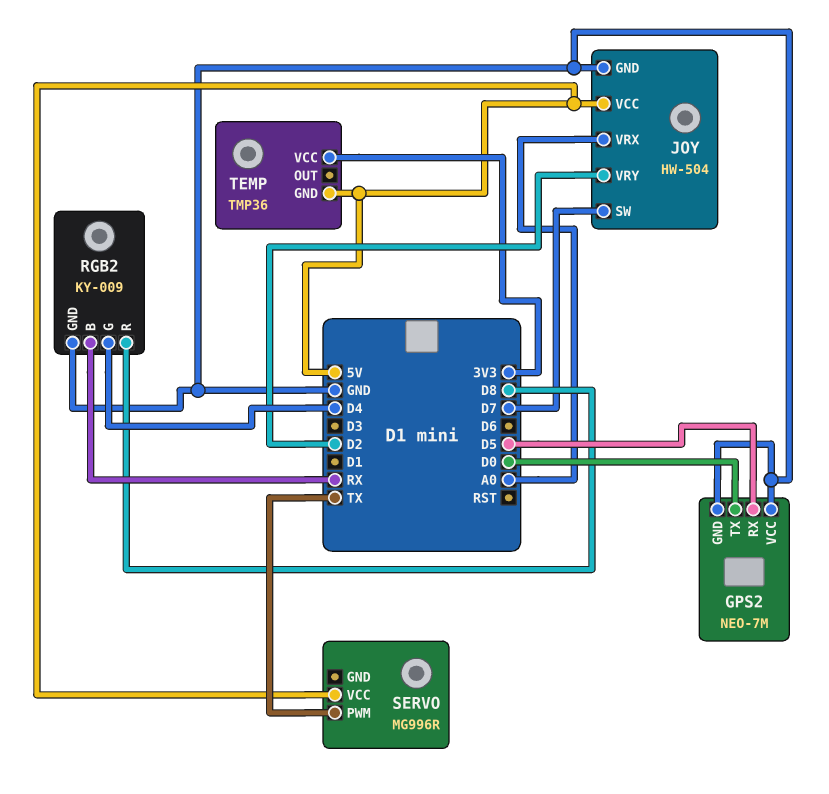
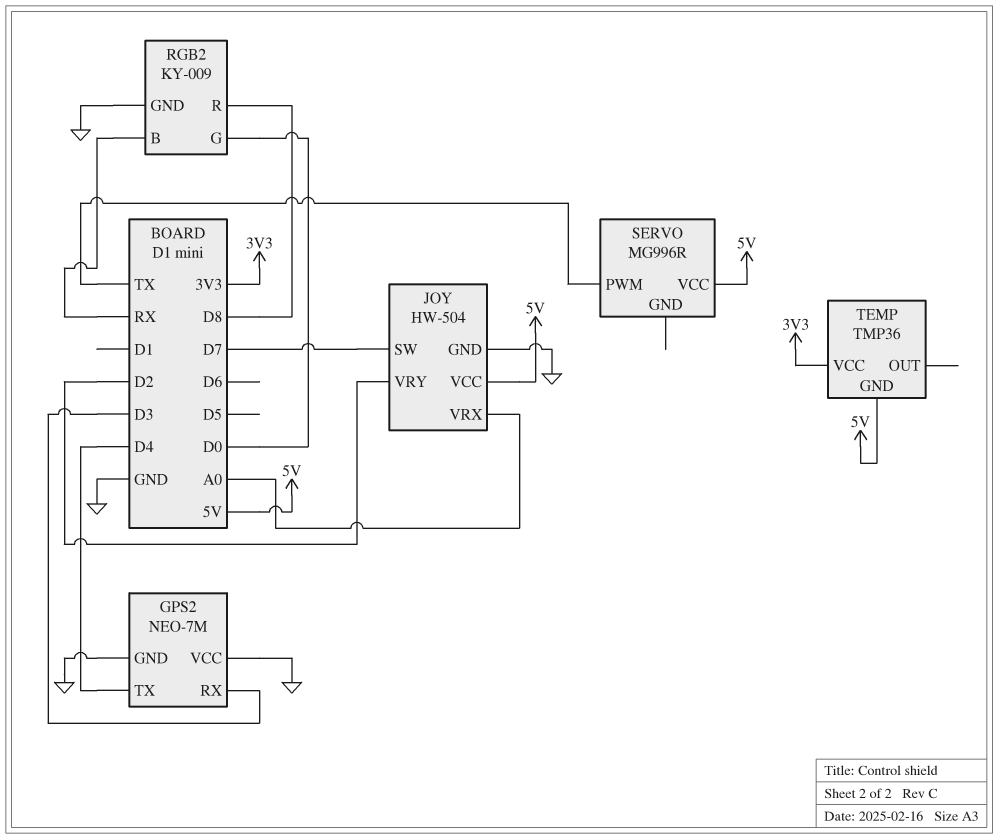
GPS2 pin RX: D5 -> D3
GPS2 pin TX: D0 -> D4
RGB2 pin G: D4 -> D0

